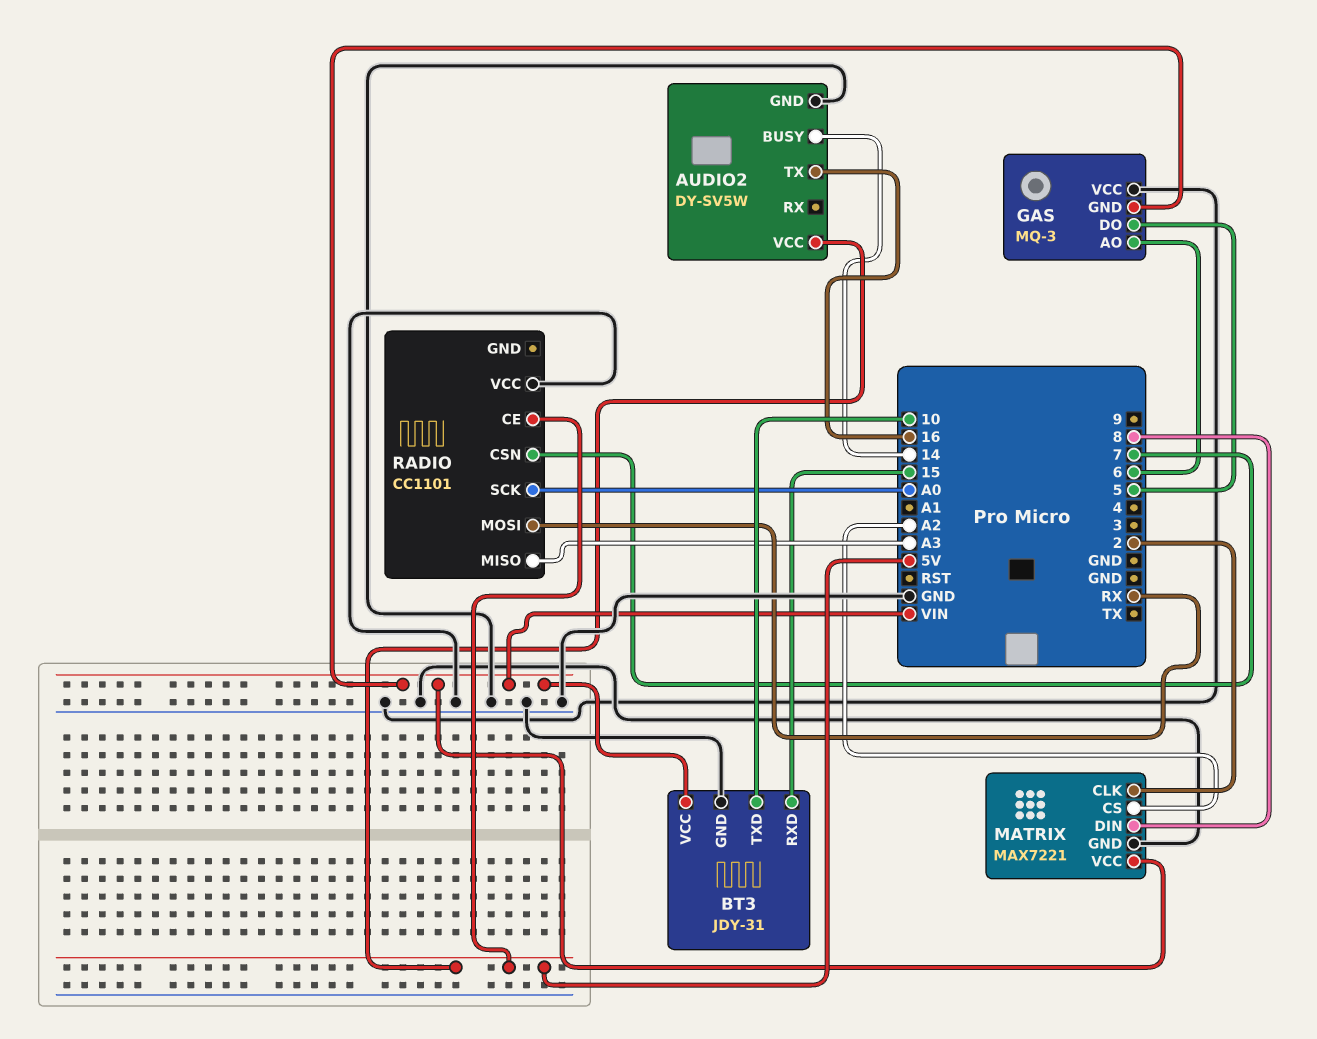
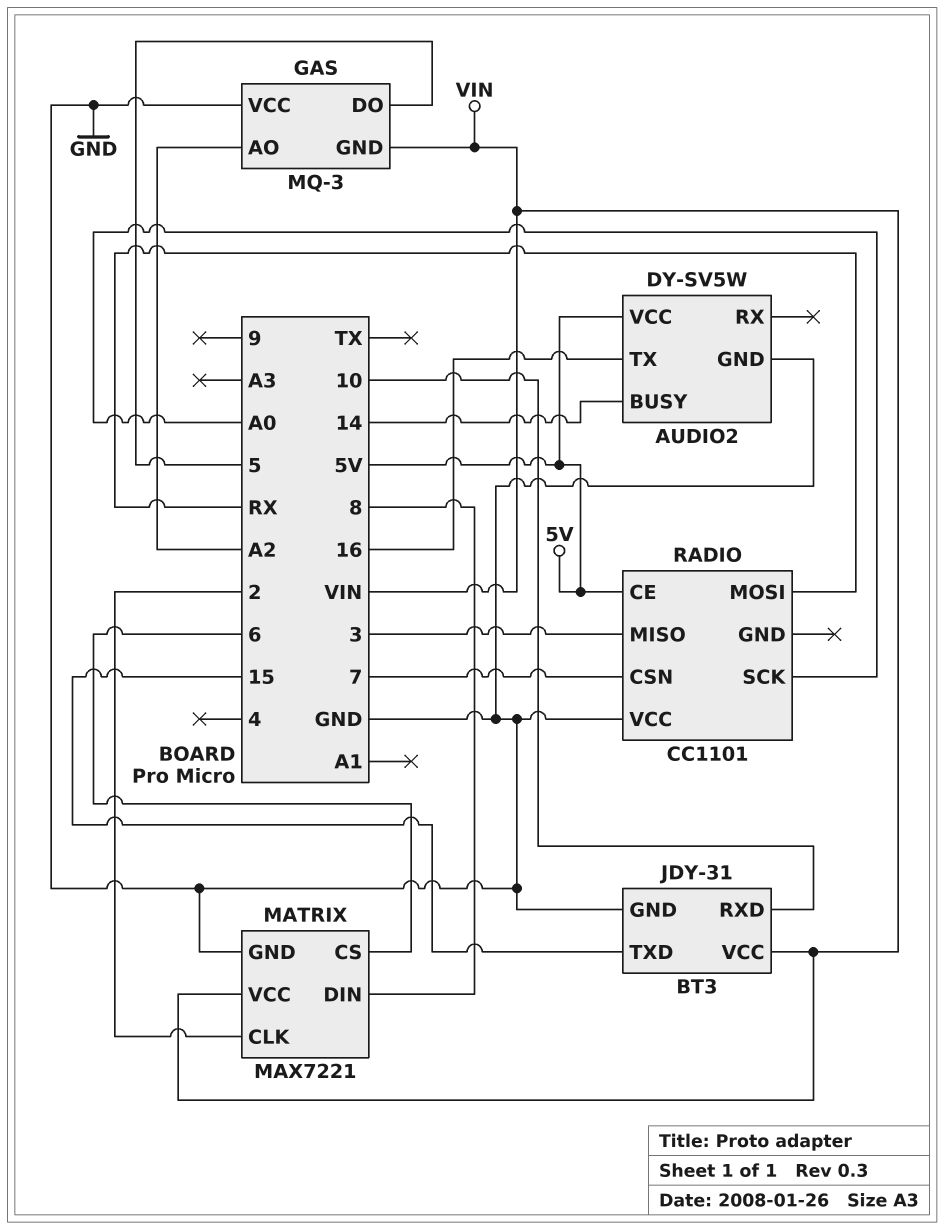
BT3 pin RXD: 15 -> 10
BT3 pin TXD: 10 -> 15
GAS pin AO: 6 -> A2
MATRIX pin CS: A2 -> 6
RADIO pin MISO: A3 -> 3

